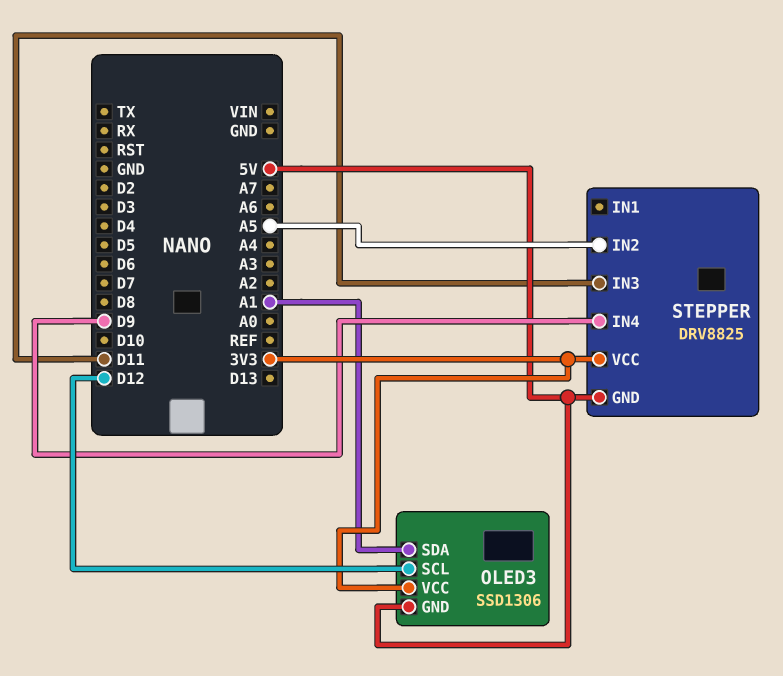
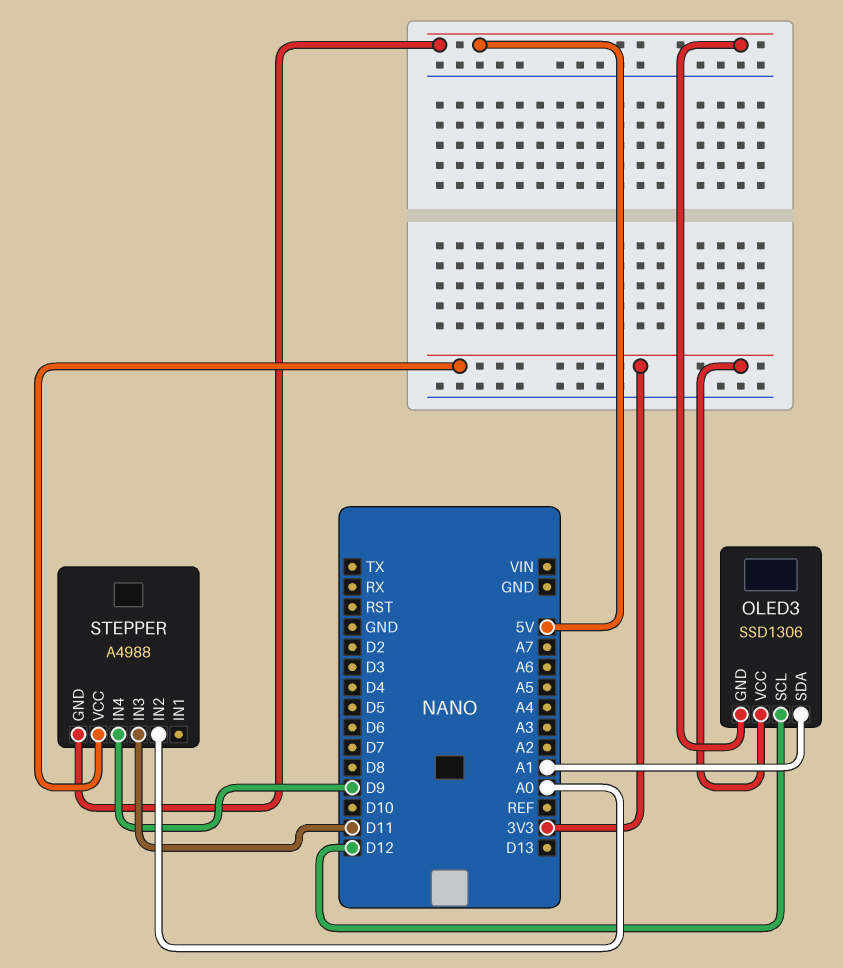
STEPPER: DRV8825 -> A4988
STEPPER pin IN2: A5 -> A0

